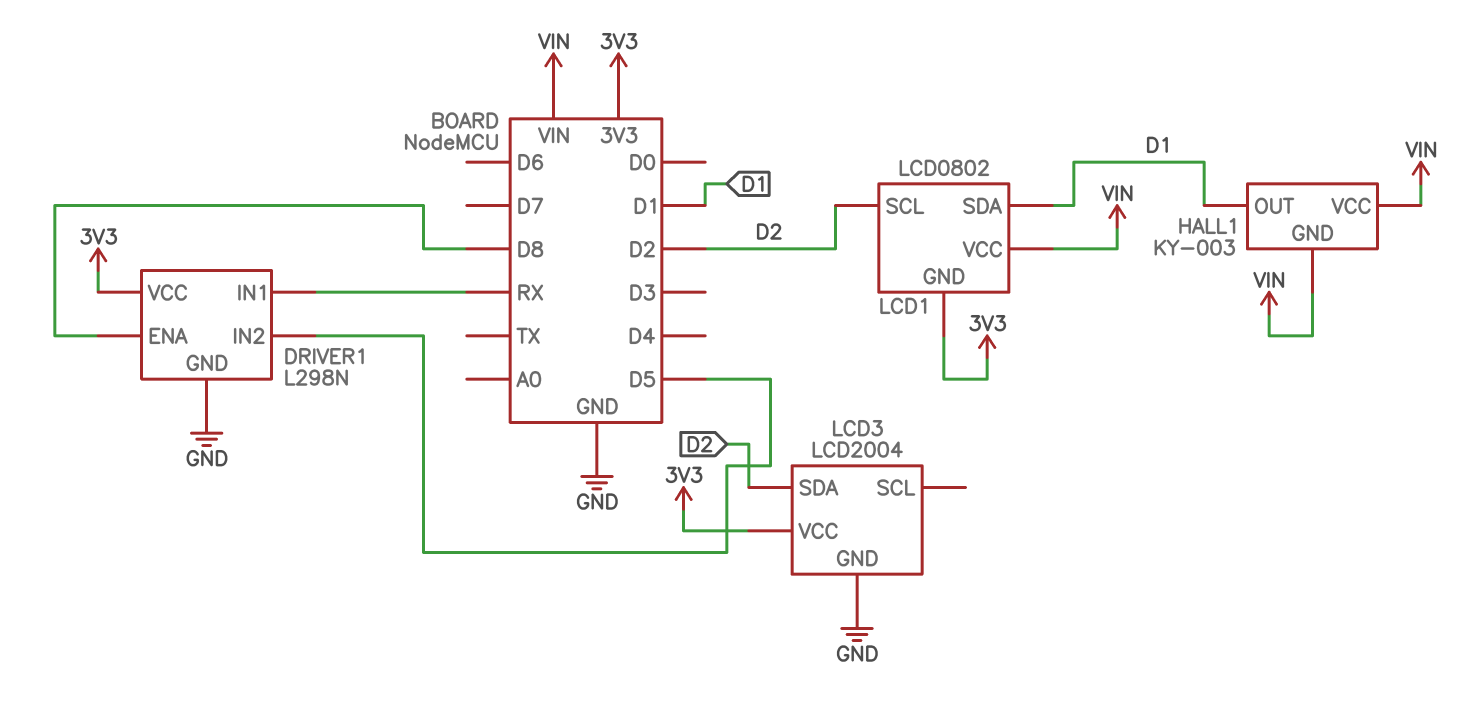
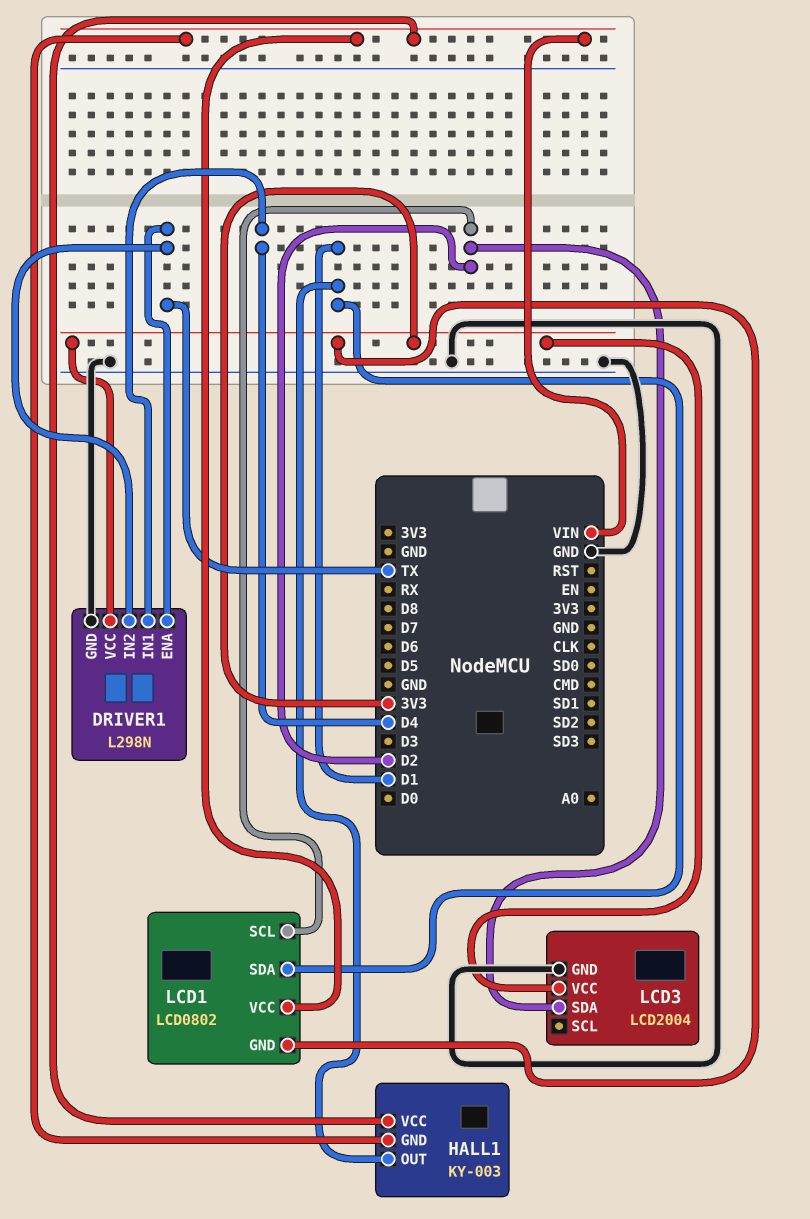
DRIVER1 pin ENA: D8 -> TX
DRIVER1 pin IN1: RX -> D4
DRIVER1 pin IN2: D5 -> TX

